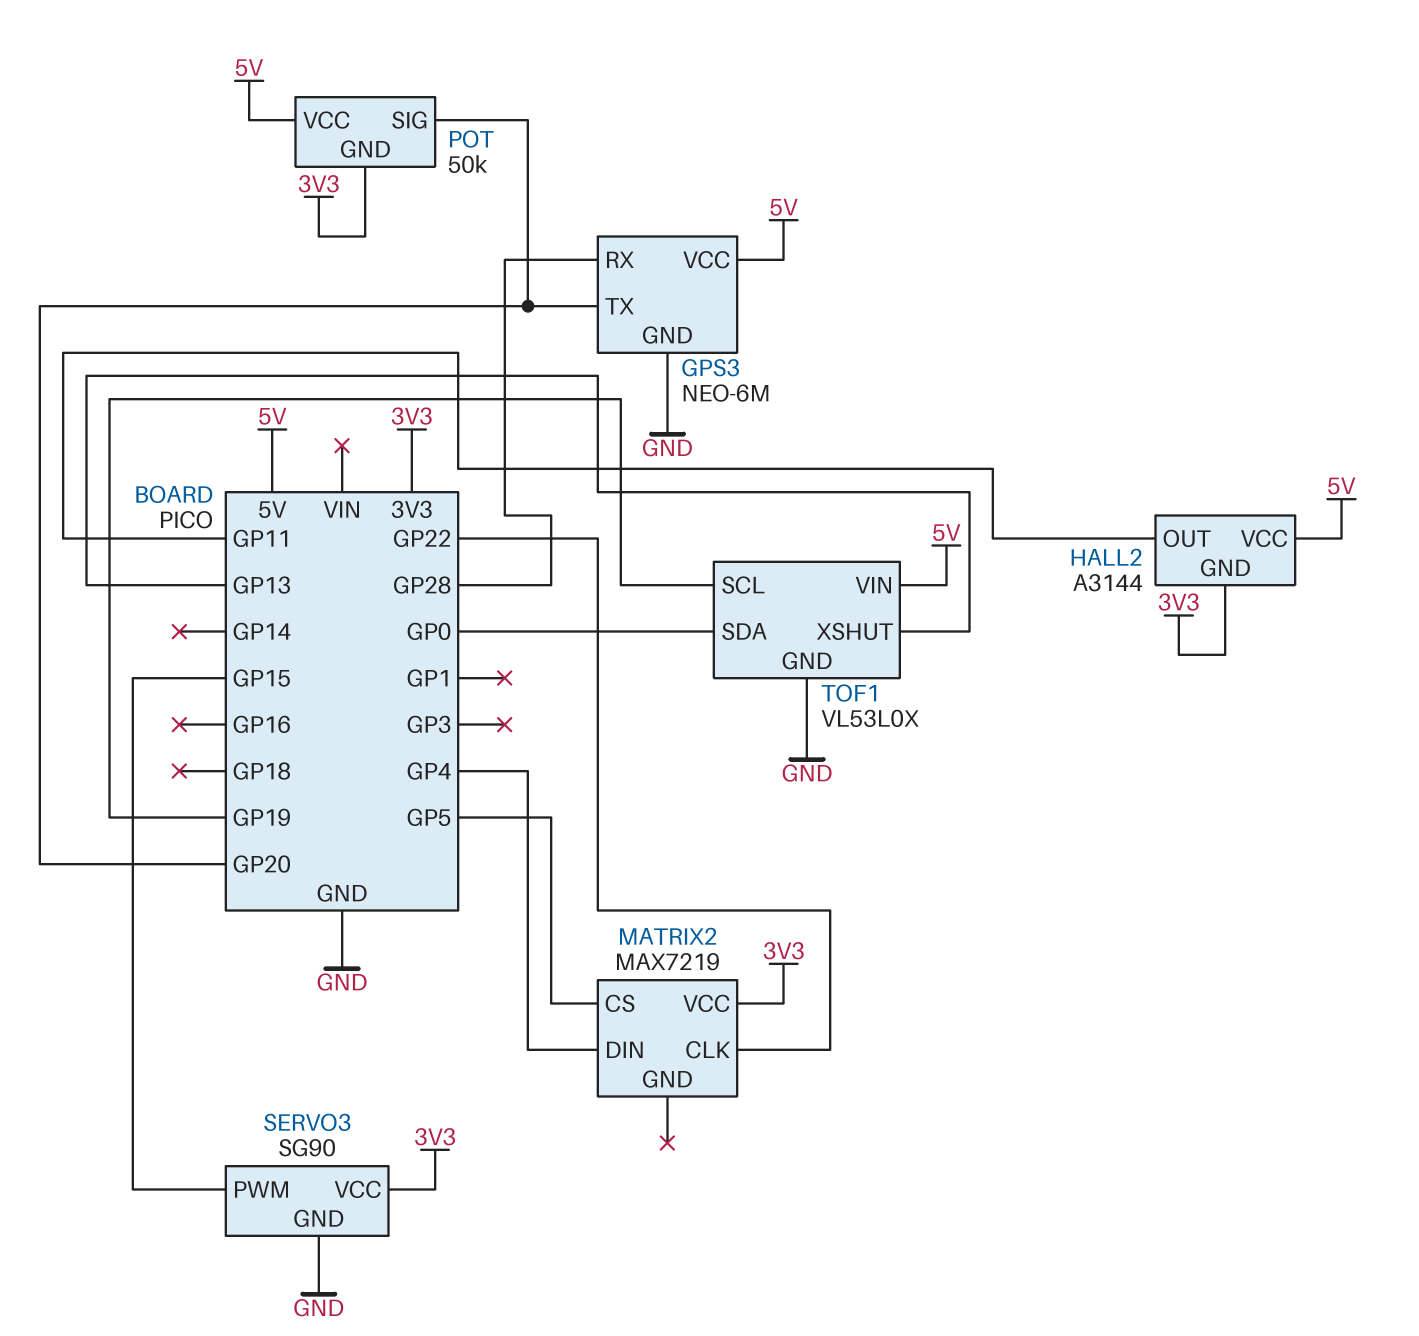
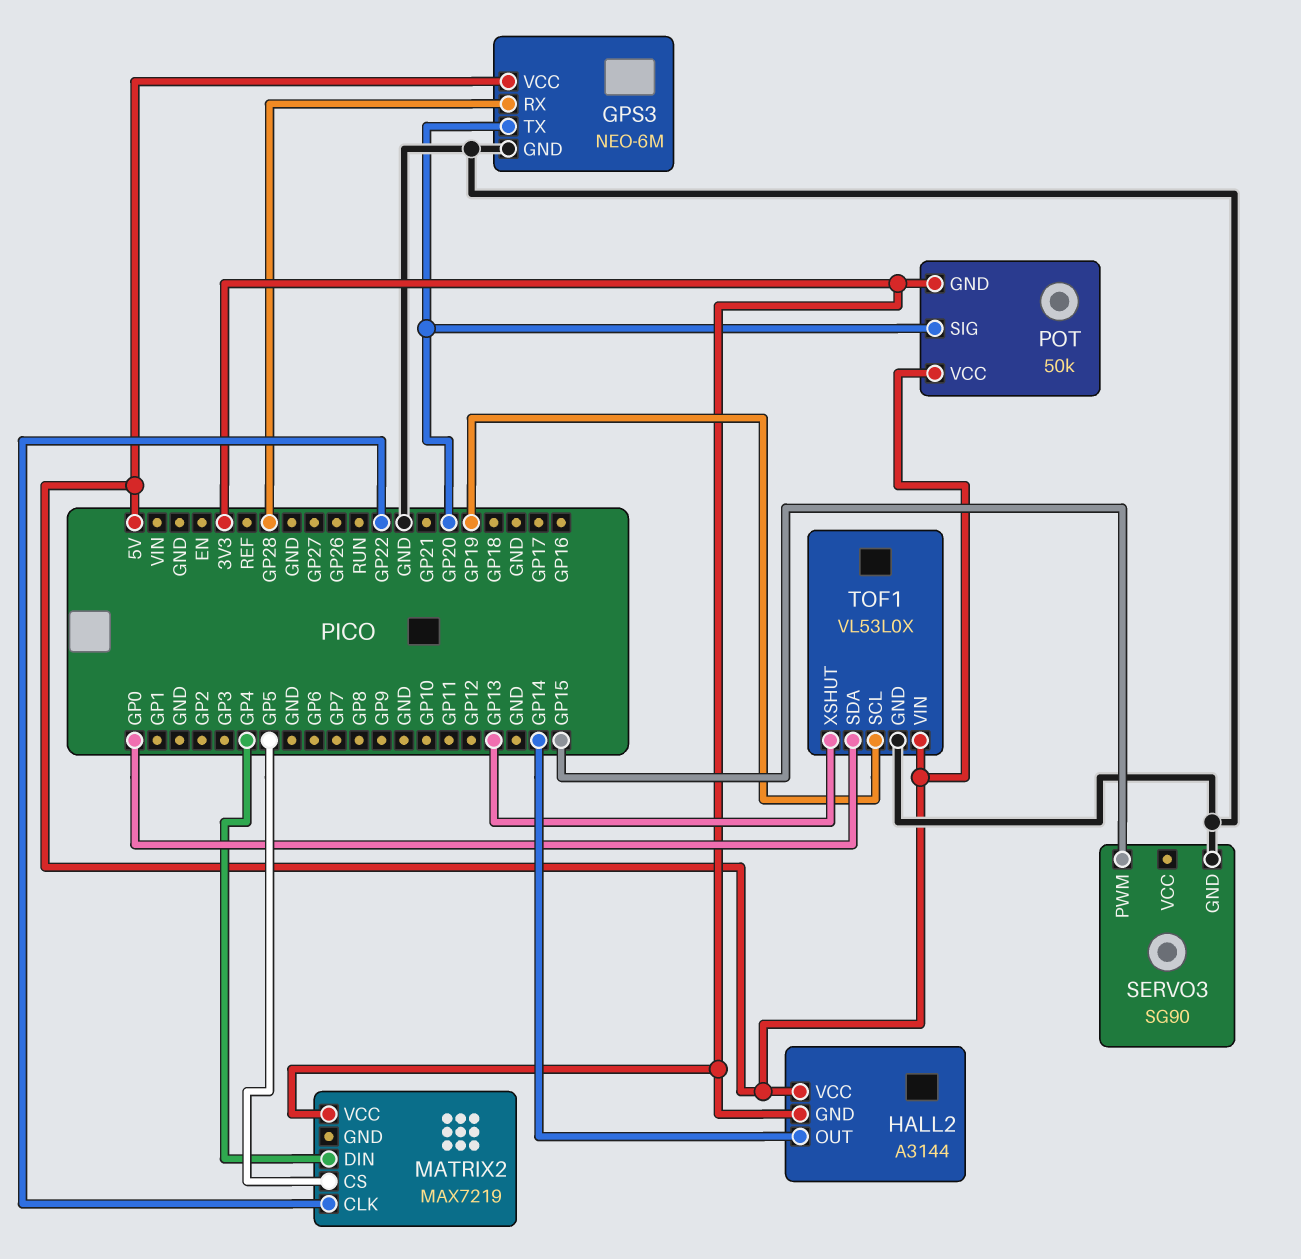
HALL2 pin OUT: GP11 -> GP14
SERVO3 pin VCC: 3V3 -> none

